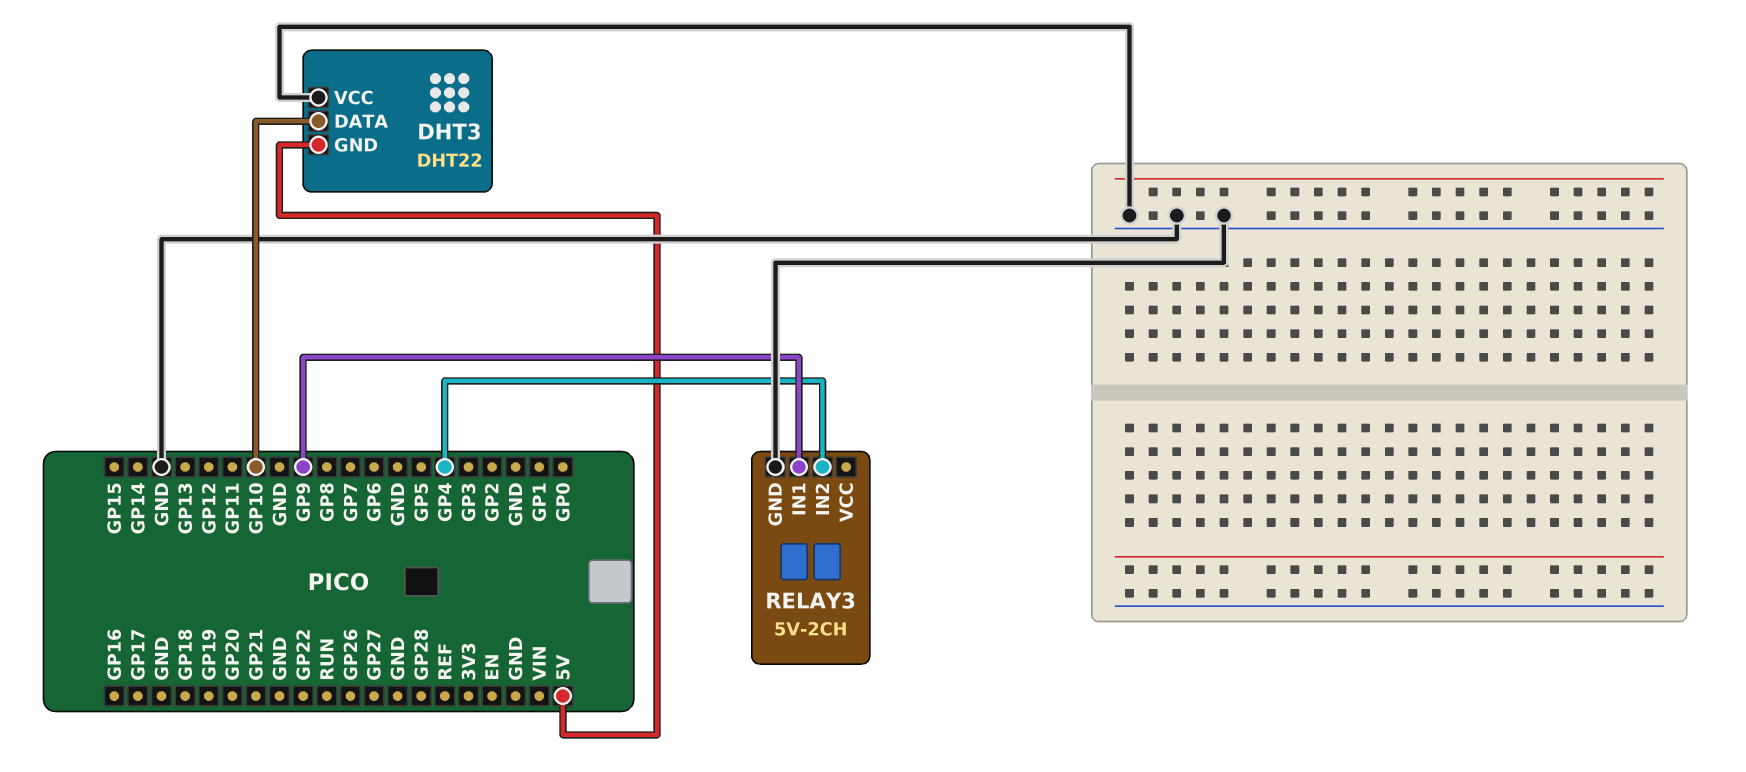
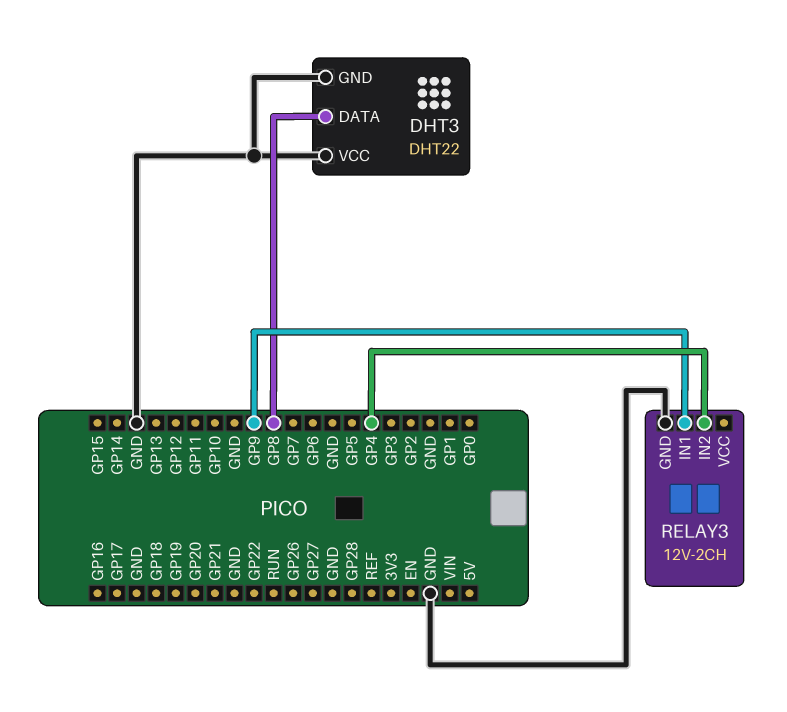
DHT3 pin DATA: GP10 -> GP8
DHT3 pin GND: 5V -> GND
RELAY3: 5V-2CH -> 12V-2CH

